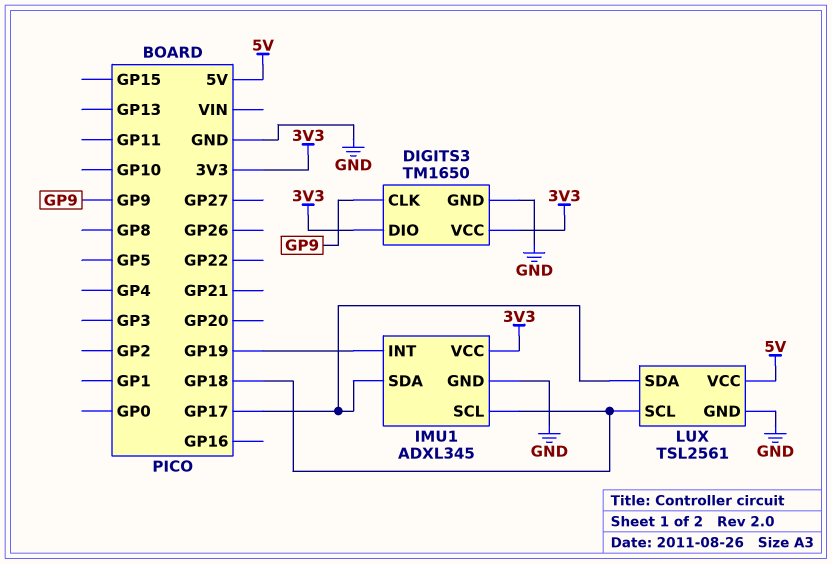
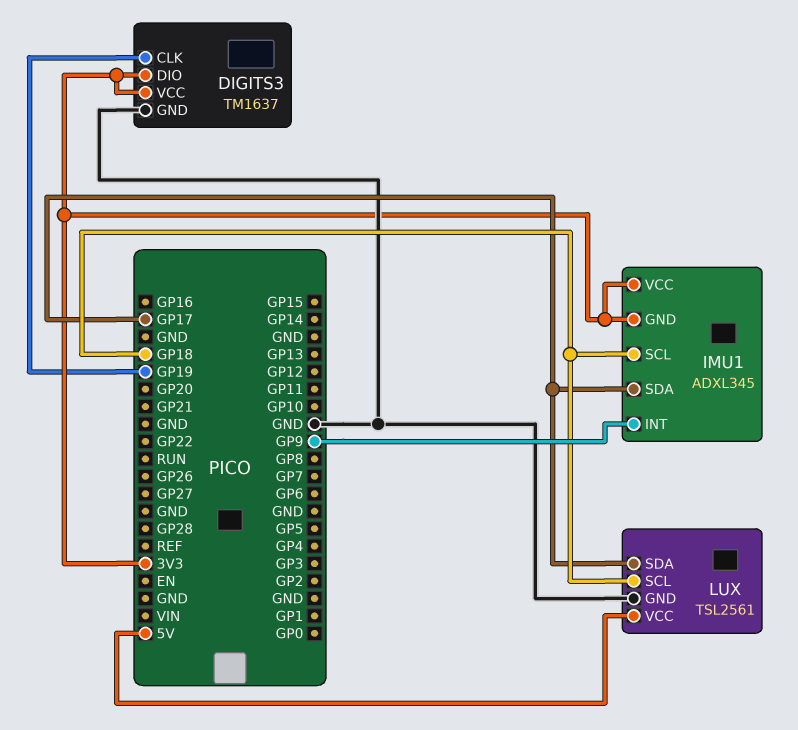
DIGITS3: TM1650 -> TM1637
DIGITS3 pin CLK: GP9 -> GP19
IMU1 pin GND: GND -> 3V3
IMU1 pin INT: GP19 -> GP9

